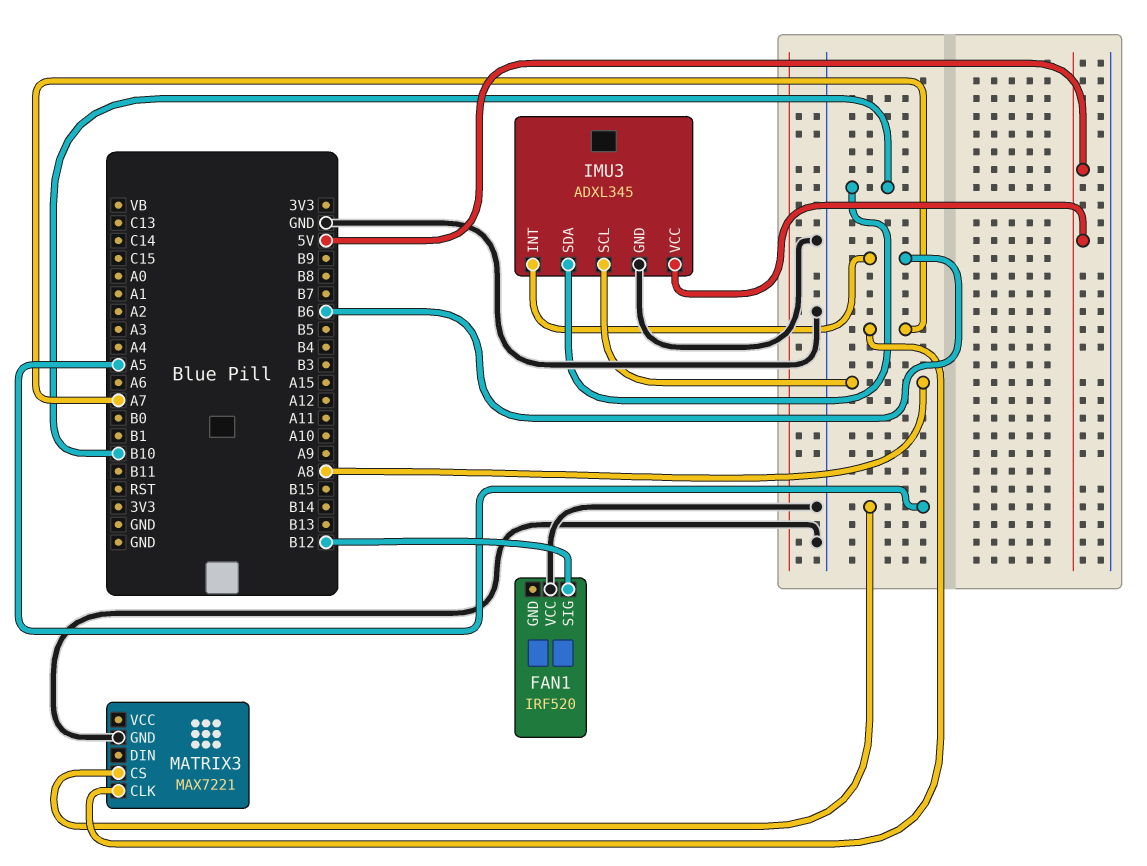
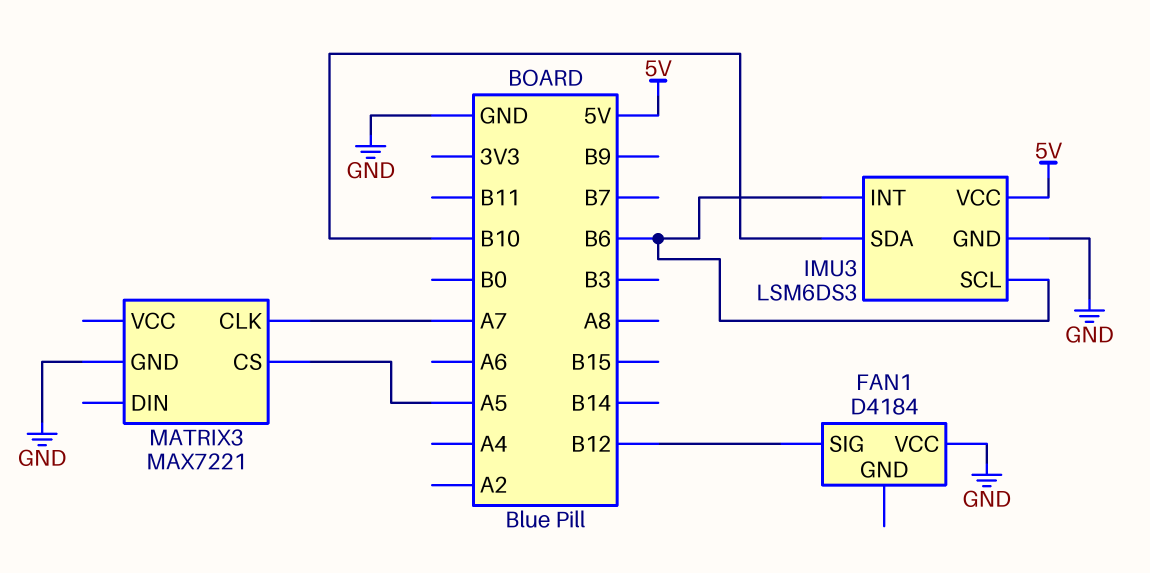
FAN1: IRF520 -> D4184
IMU3: ADXL345 -> LSM6DS3
IMU3 pin SCL: A8 -> B6

